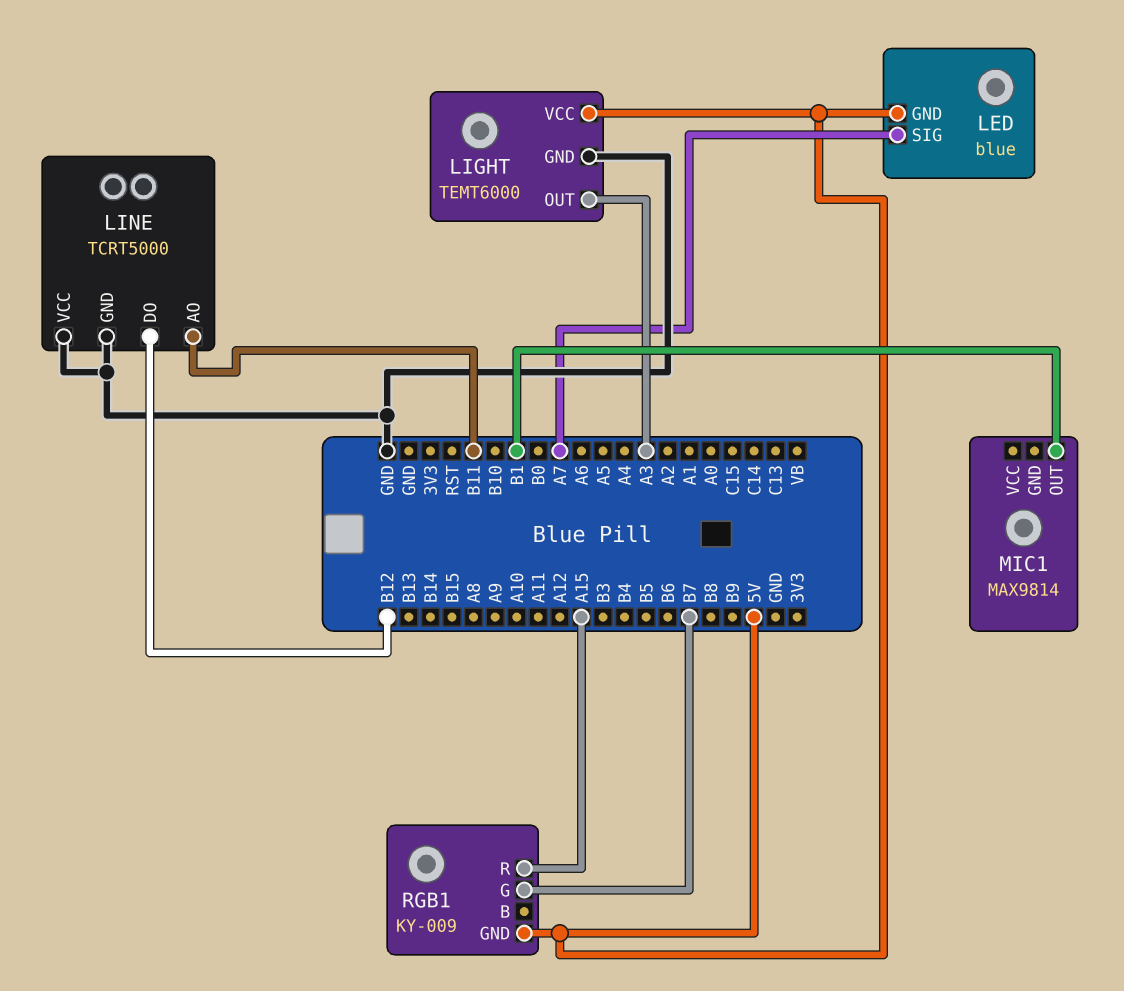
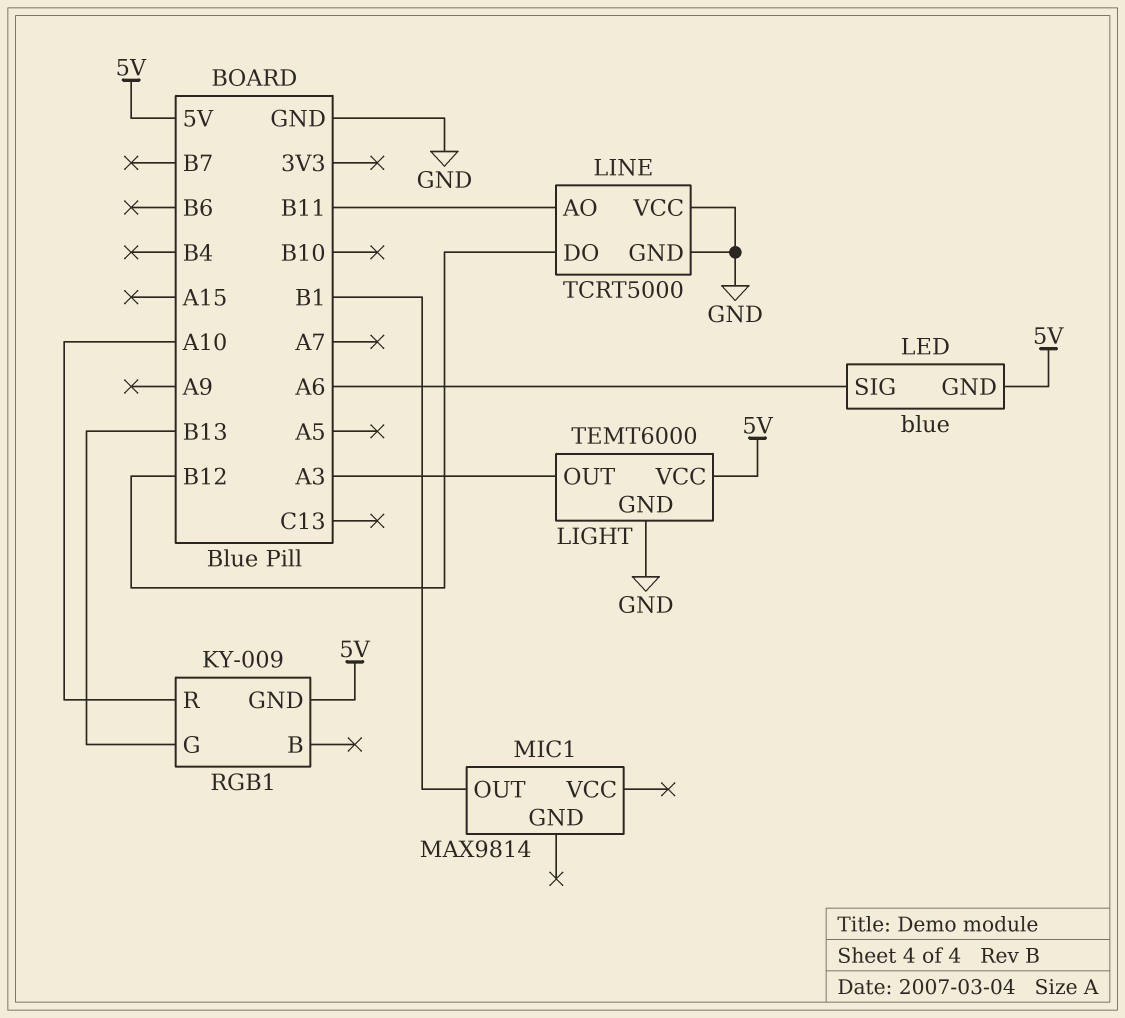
LED pin SIG: A7 -> A6
RGB1 pin G: B7 -> B13
RGB1 pin R: A15 -> A10

